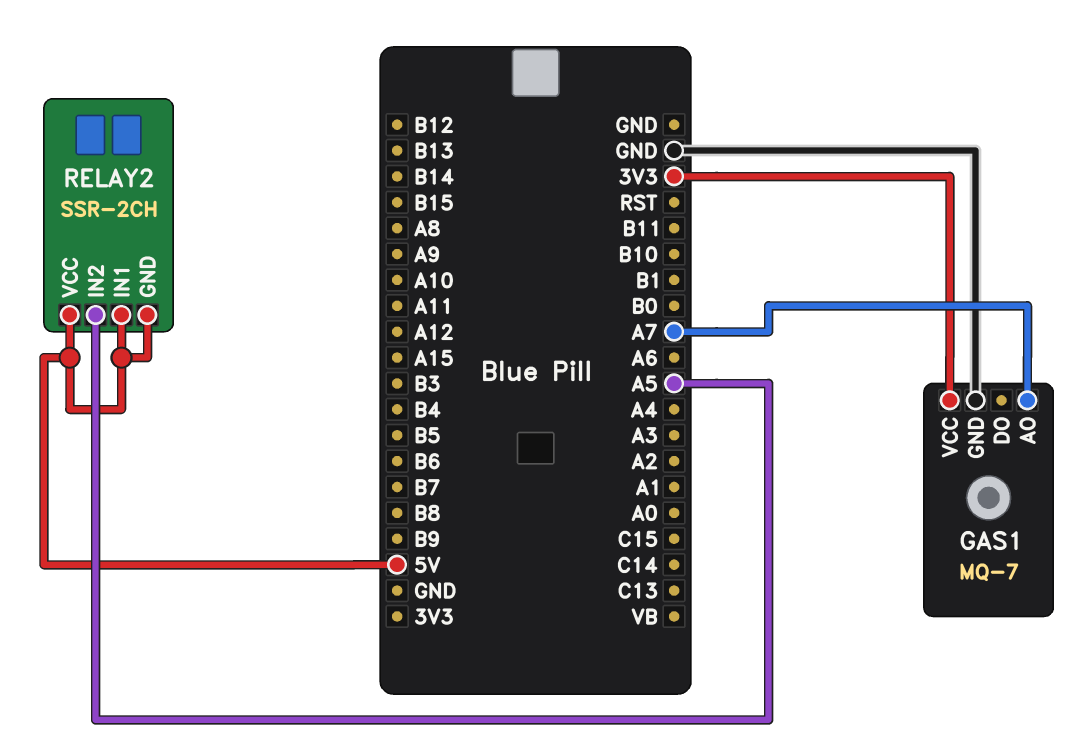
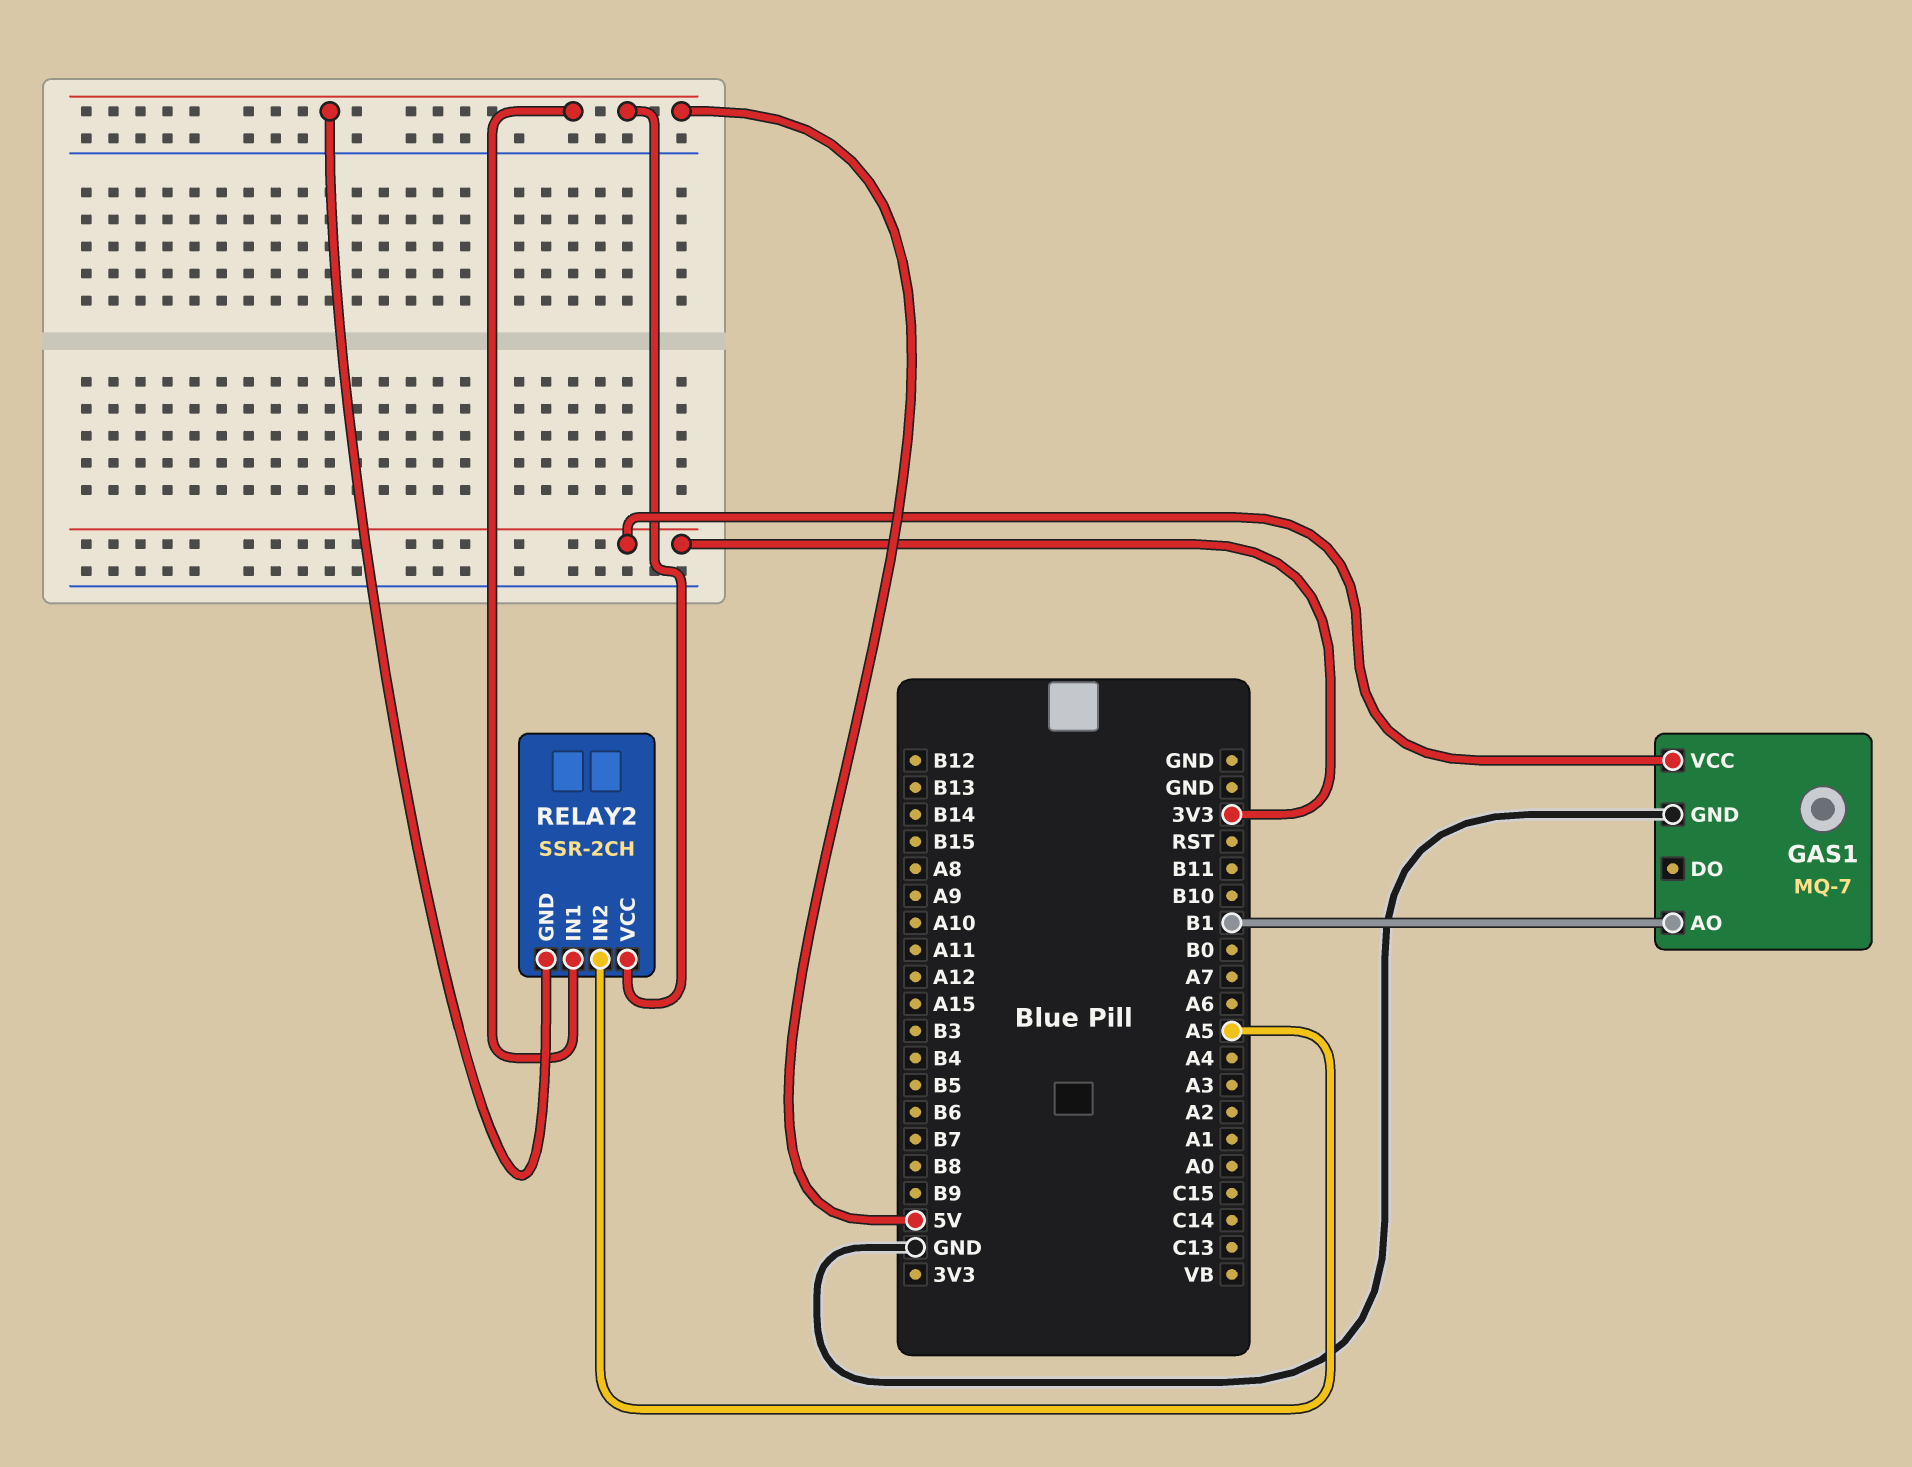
GAS1 pin AO: A7 -> B1

